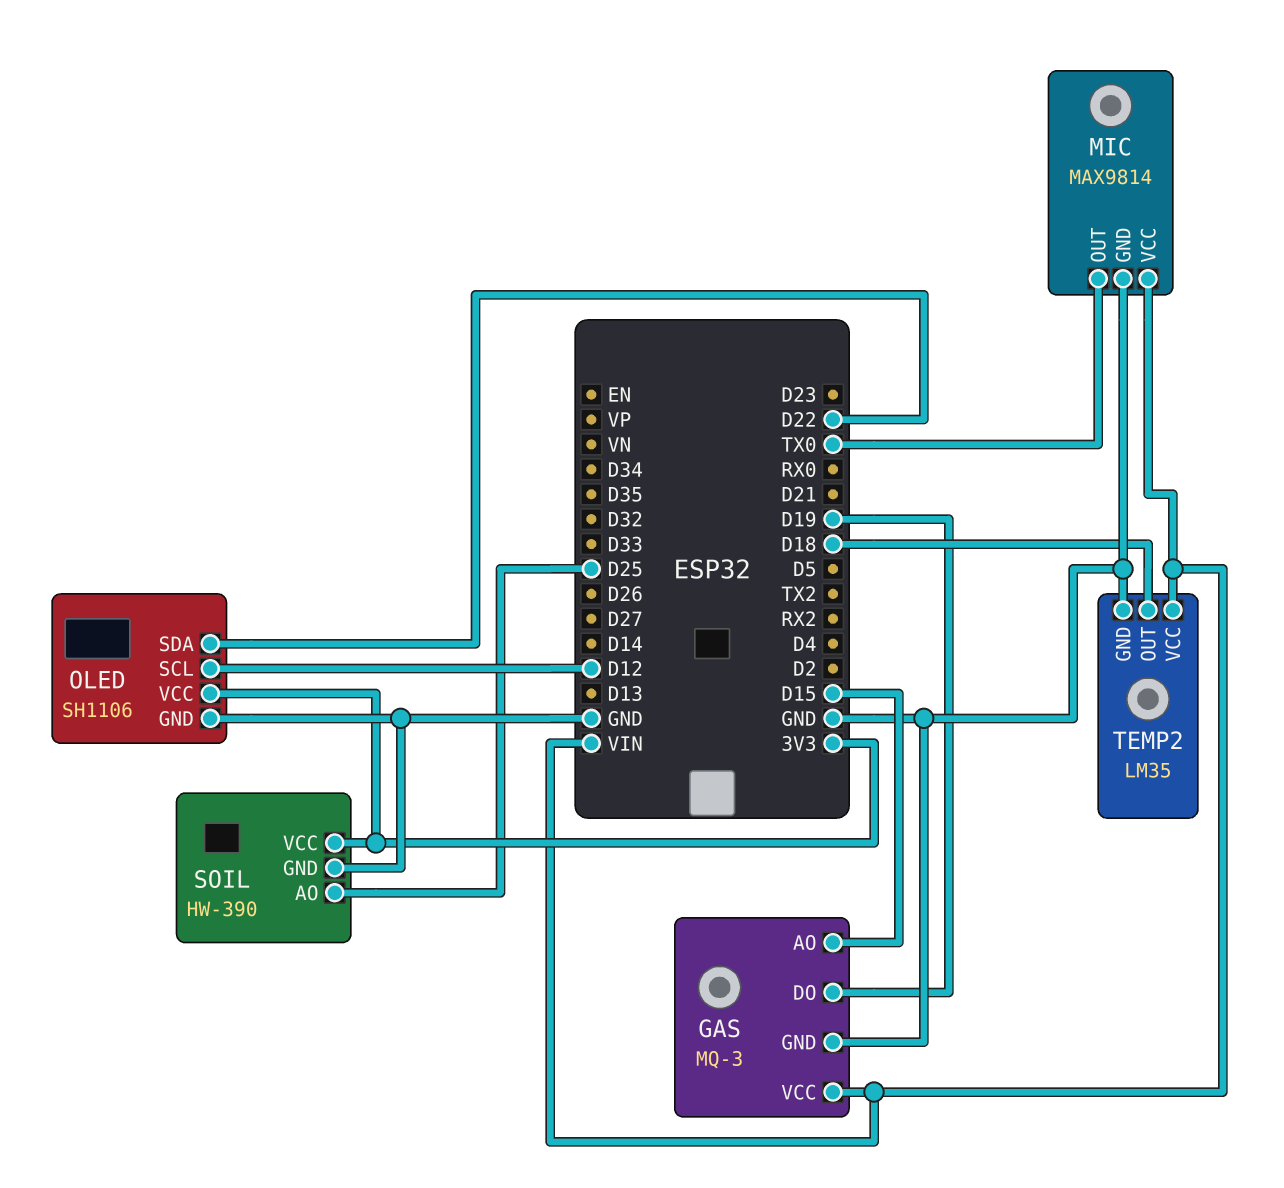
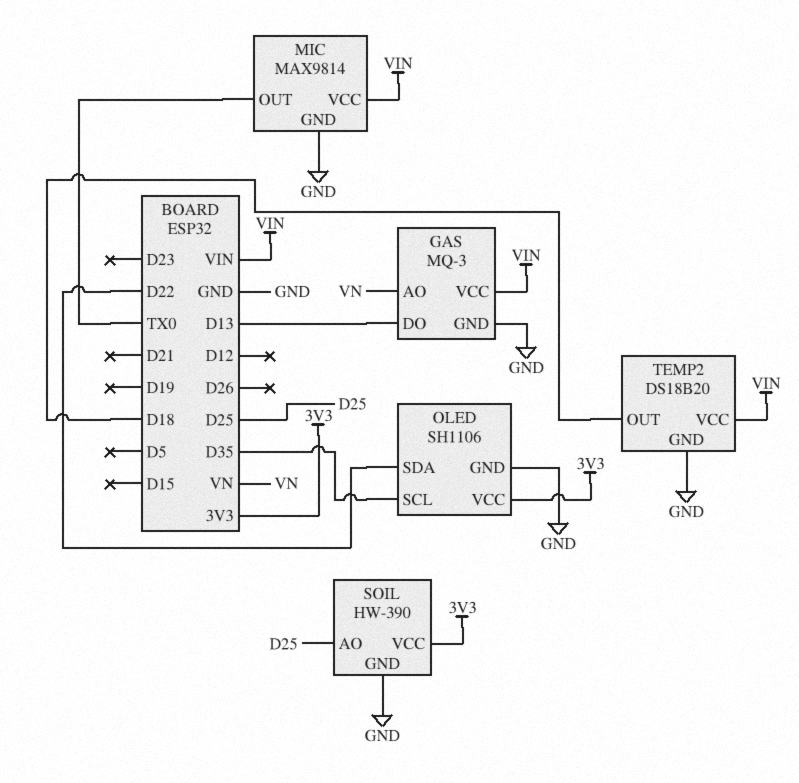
GAS pin AO: D15 -> VN
GAS pin DO: D19 -> D13
OLED pin SCL: D12 -> D35
TEMP2: LM35 -> DS18B20

